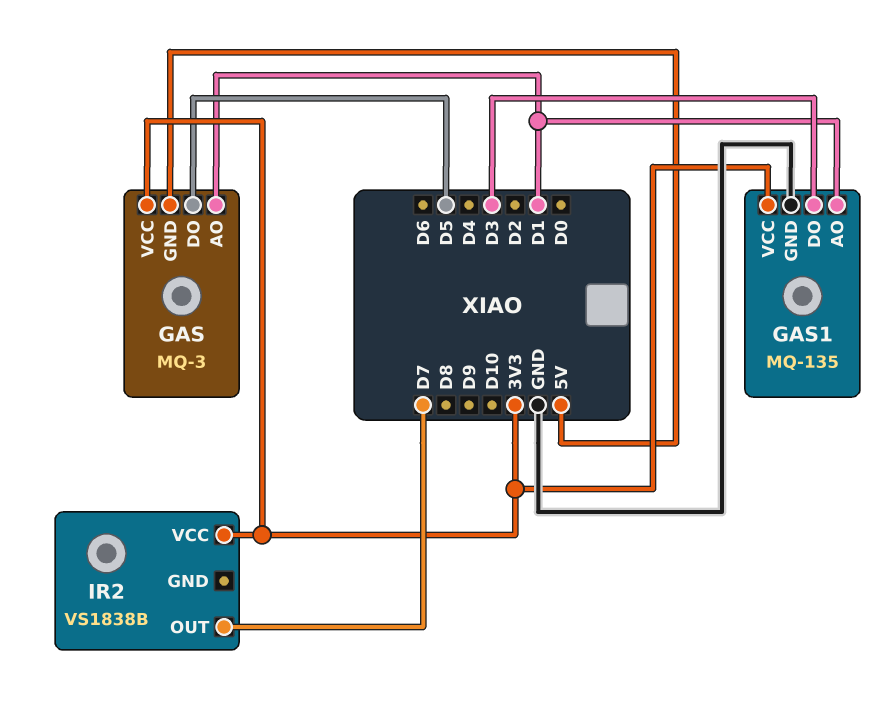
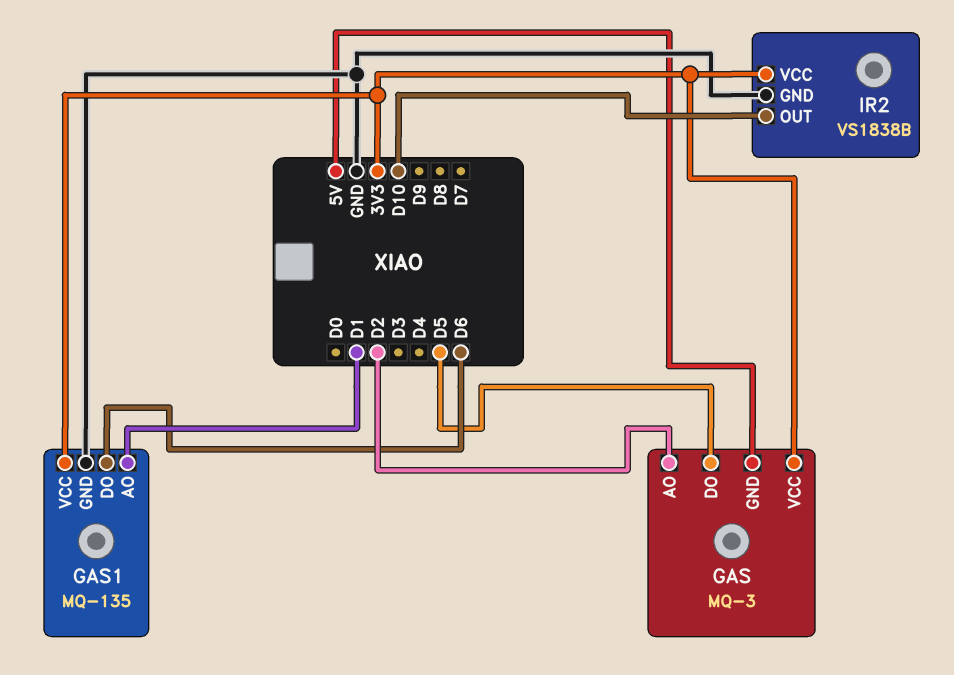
GAS pin AO: D1 -> D2
GAS1 pin DO: D3 -> D6
IR2 pin GND: none -> GND
IR2 pin OUT: D7 -> D10

